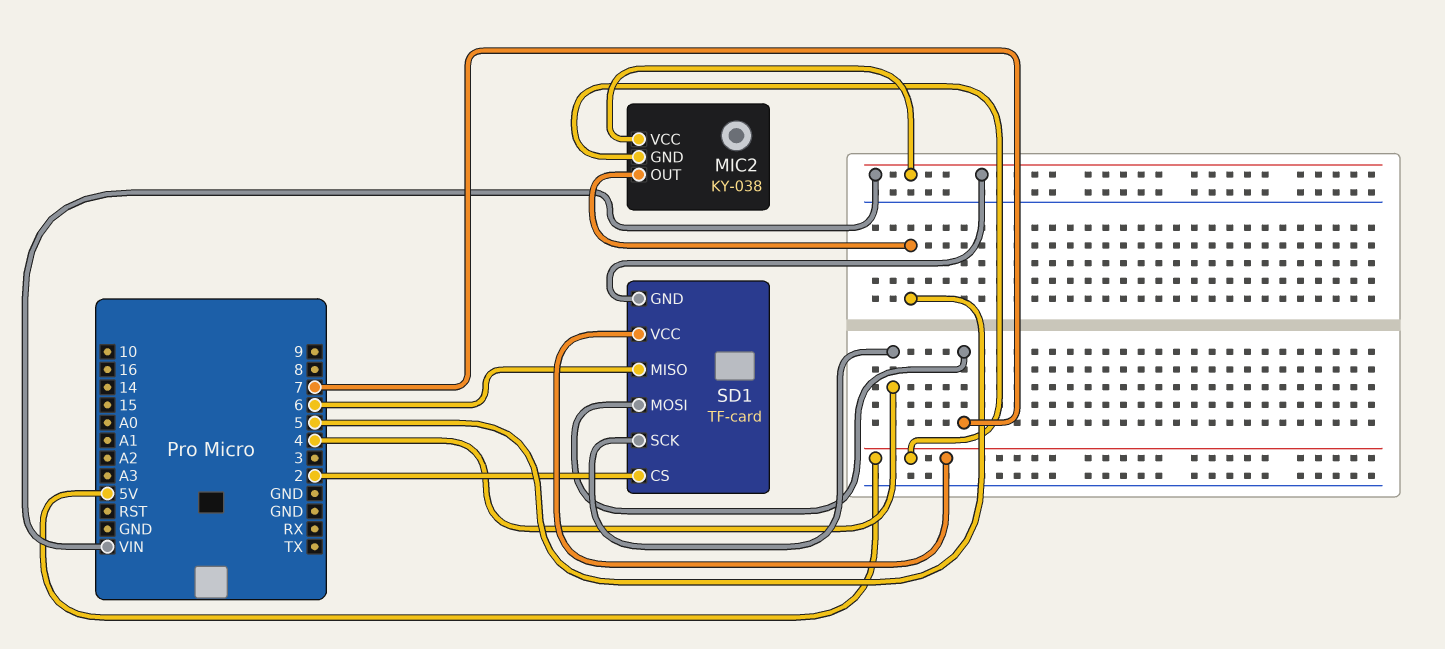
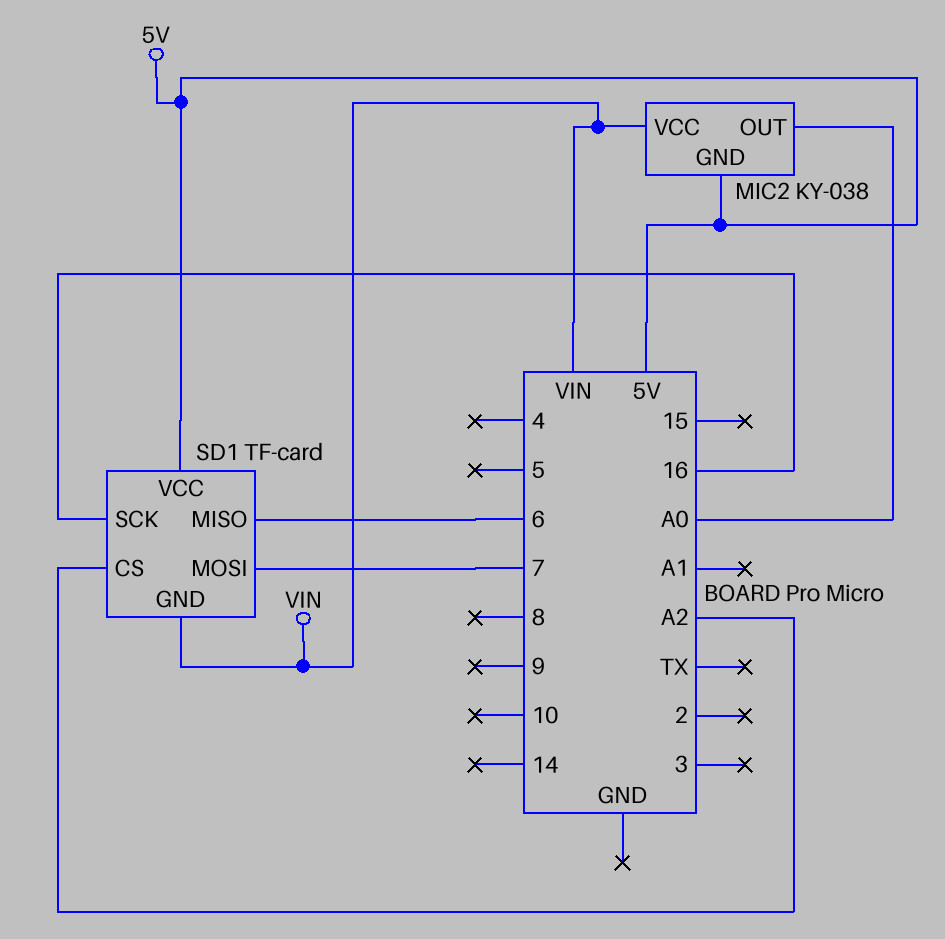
MIC2 pin OUT: 5 -> A0
SD1 pin CS: 2 -> A2
SD1 pin SCK: 4 -> 16

